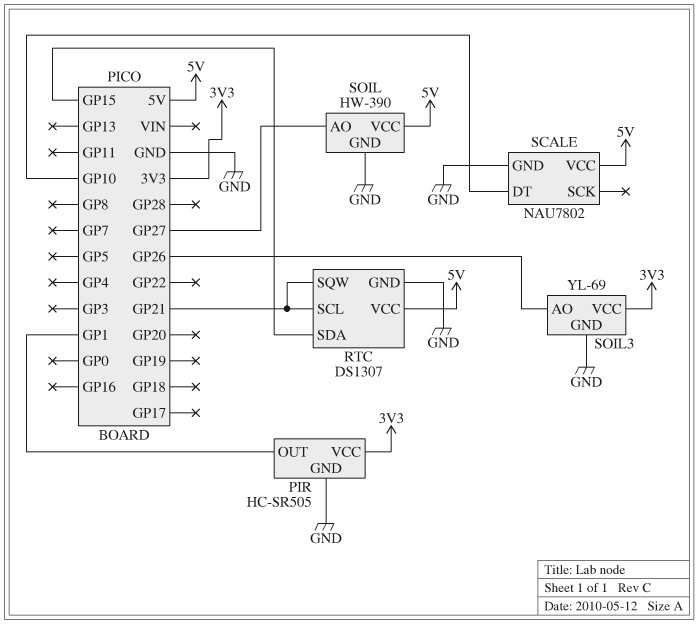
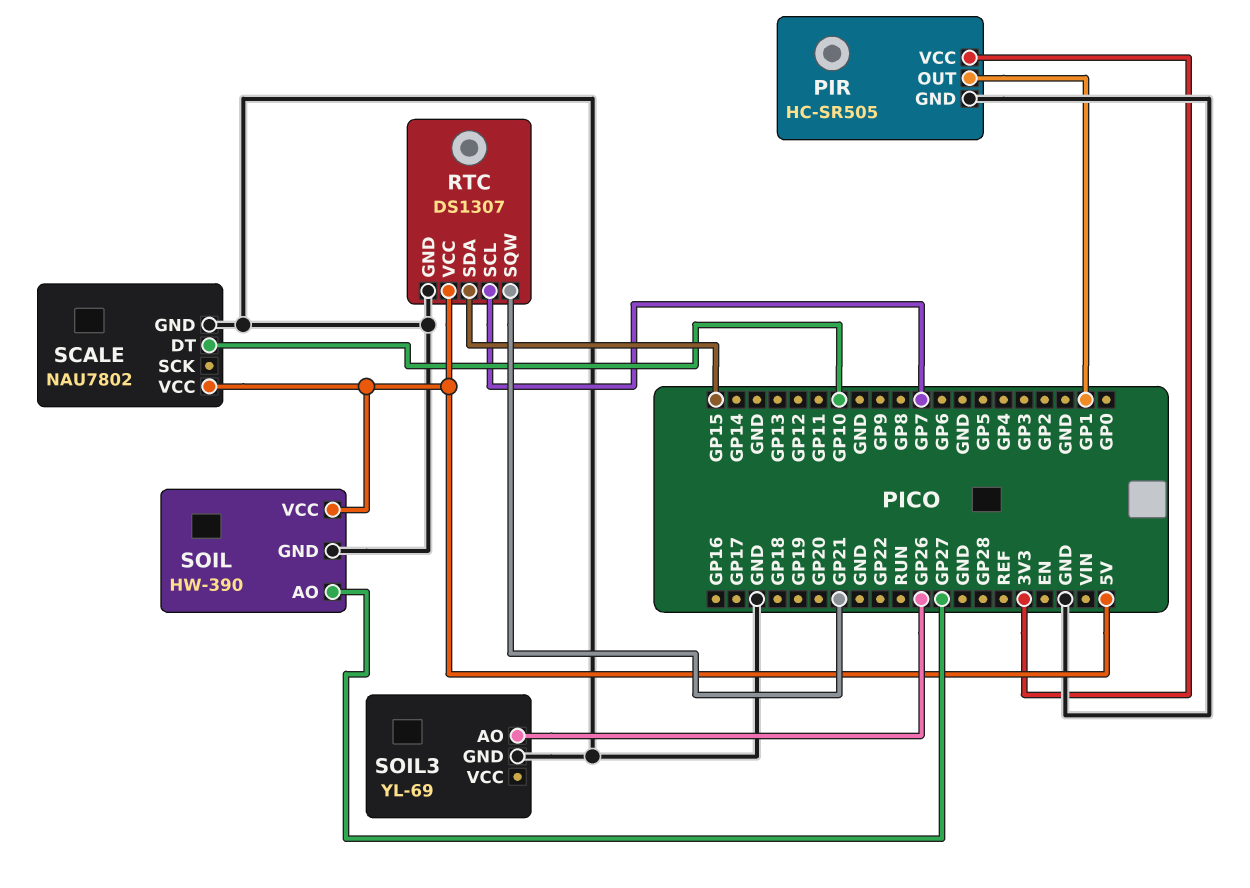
RTC pin SCL: GP21 -> GP7
SOIL3 pin VCC: 3V3 -> none

